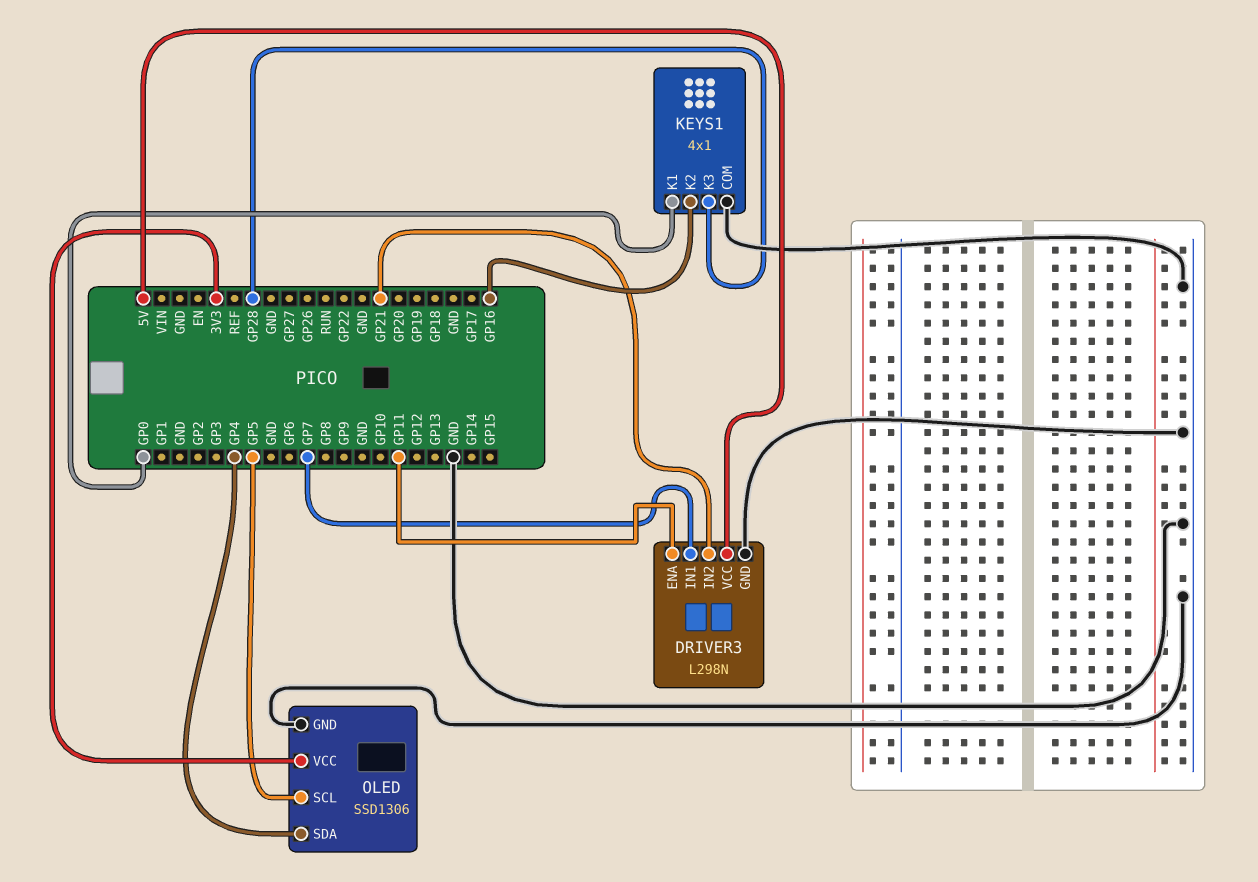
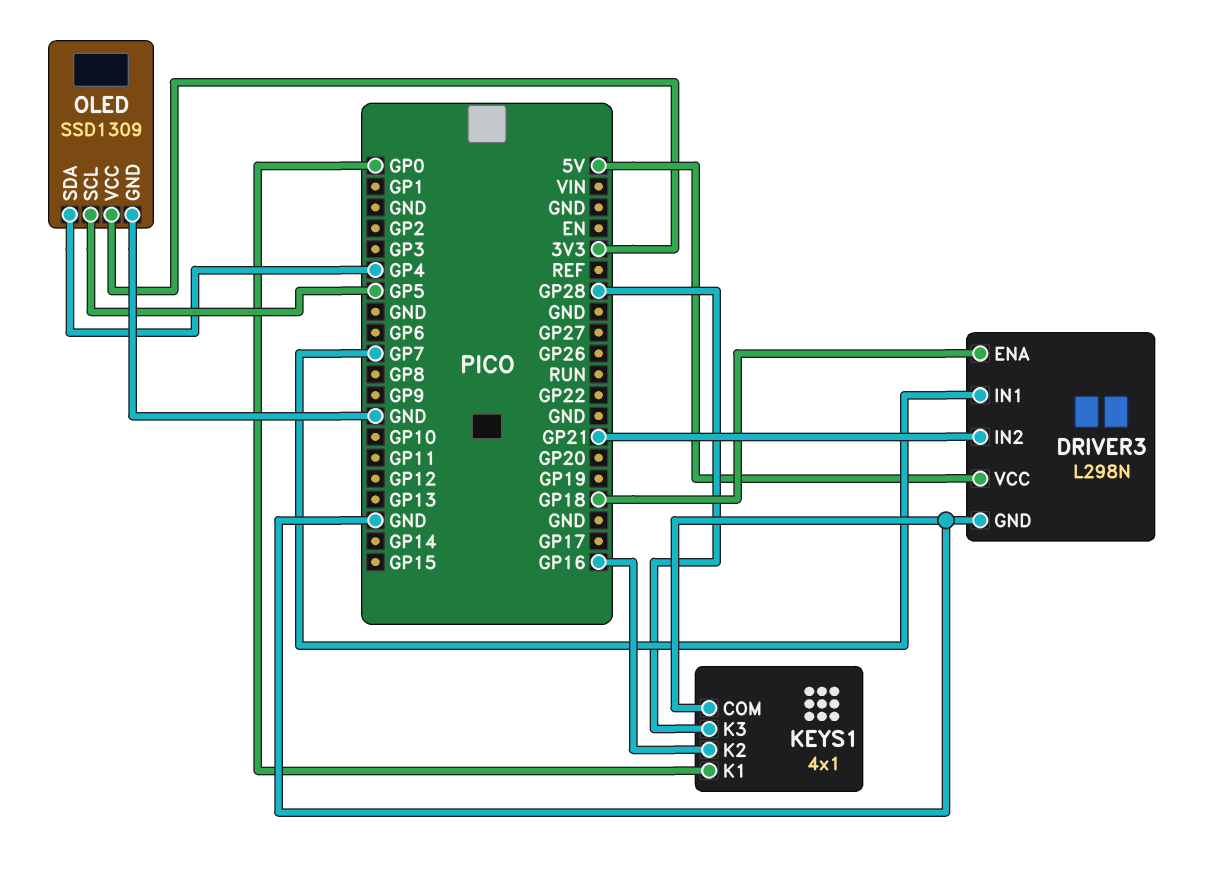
DRIVER3 pin ENA: GP11 -> GP18
OLED: SSD1306 -> SSD1309

